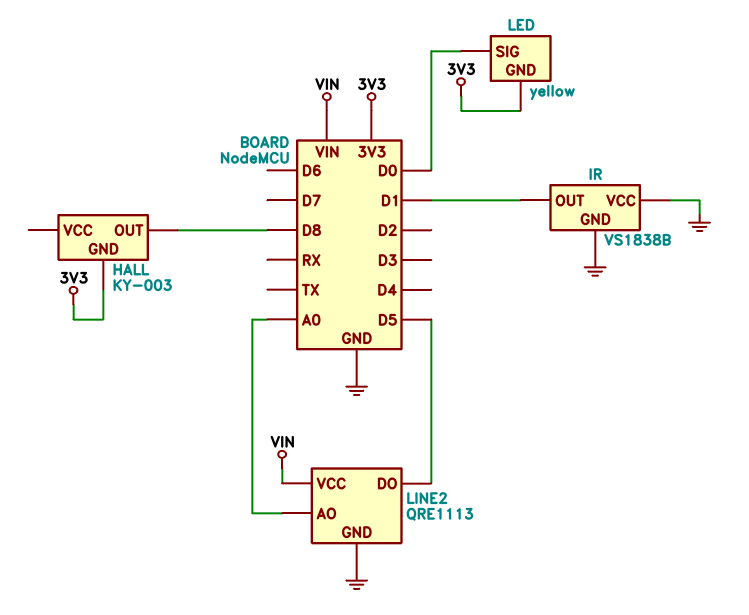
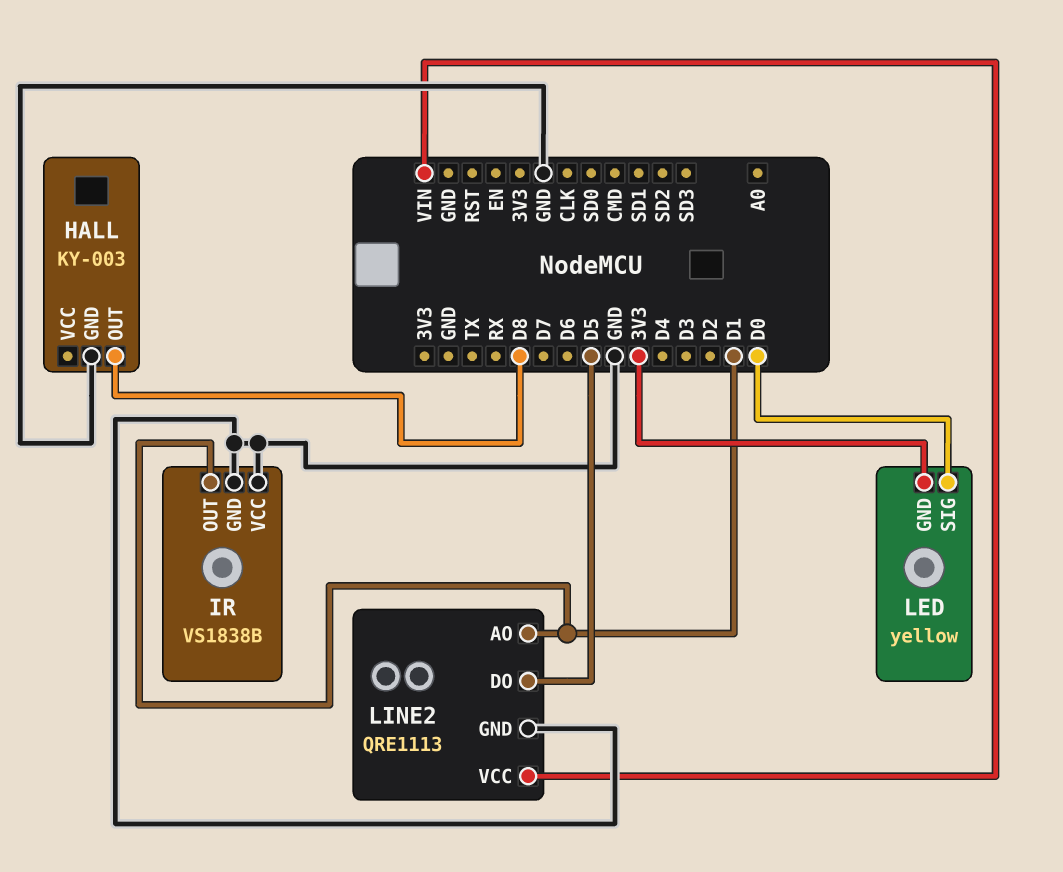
HALL pin GND: 3V3 -> GND
LINE2 pin AO: A0 -> D1

